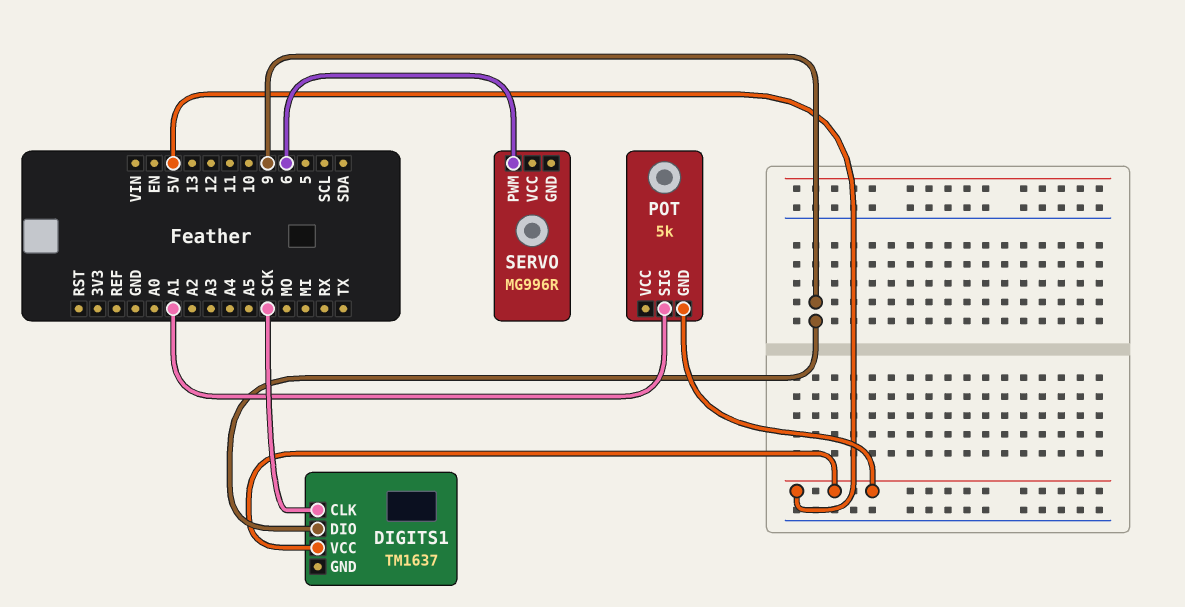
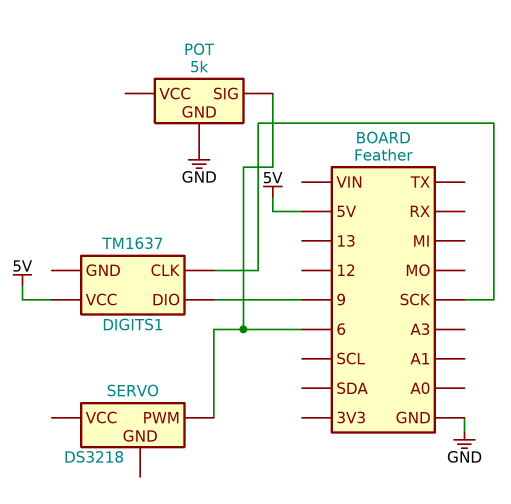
POT pin GND: 5V -> GND
POT pin SIG: A1 -> 6
SERVO: MG996R -> DS3218

